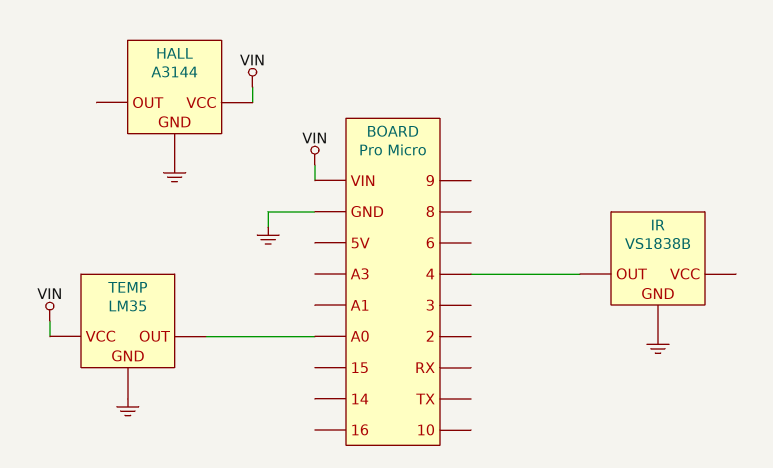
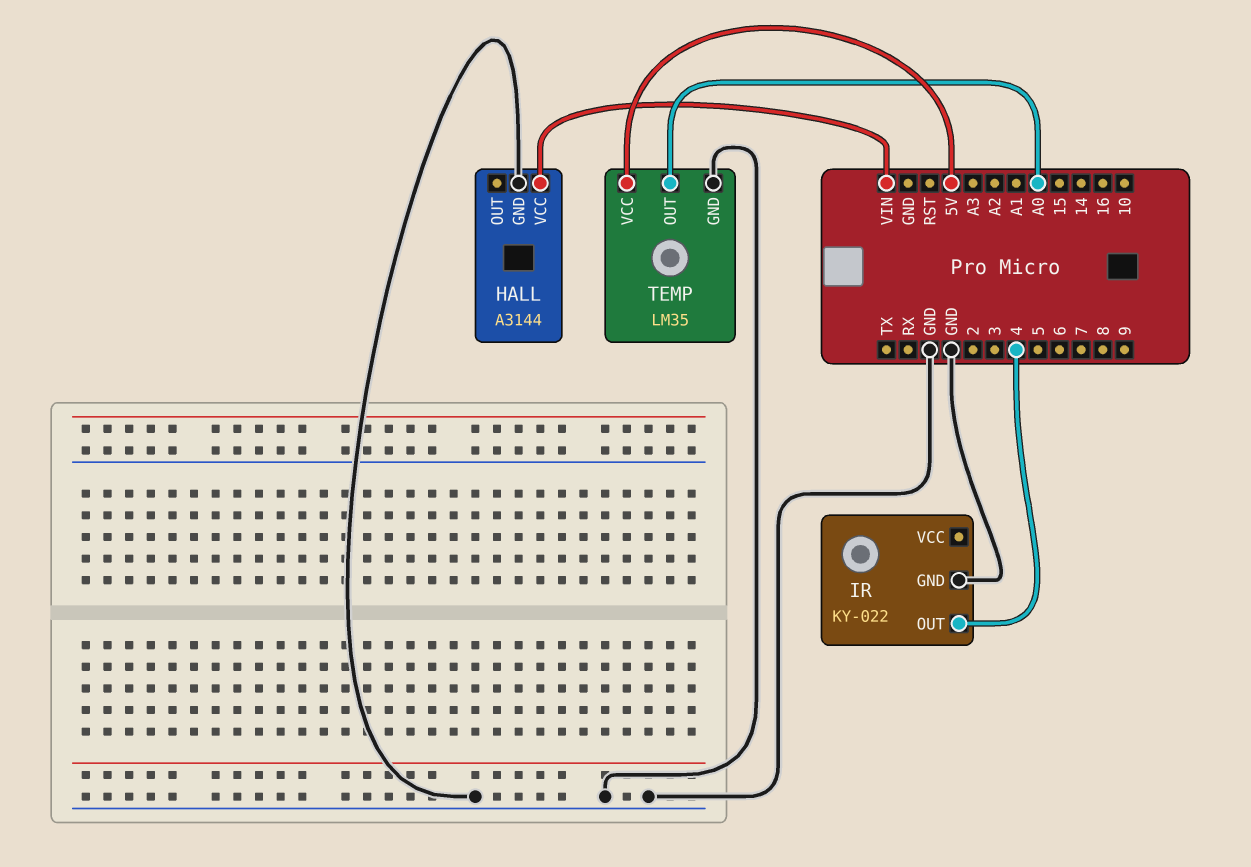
IR: VS1838B -> KY-022
TEMP pin VCC: VIN -> 5V

